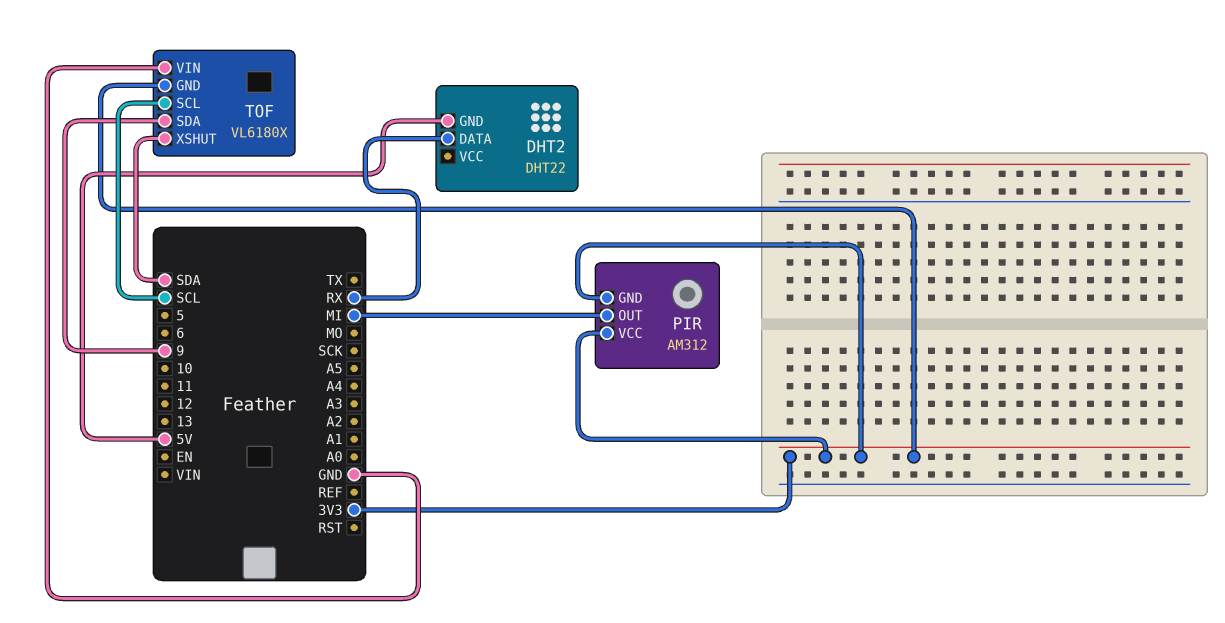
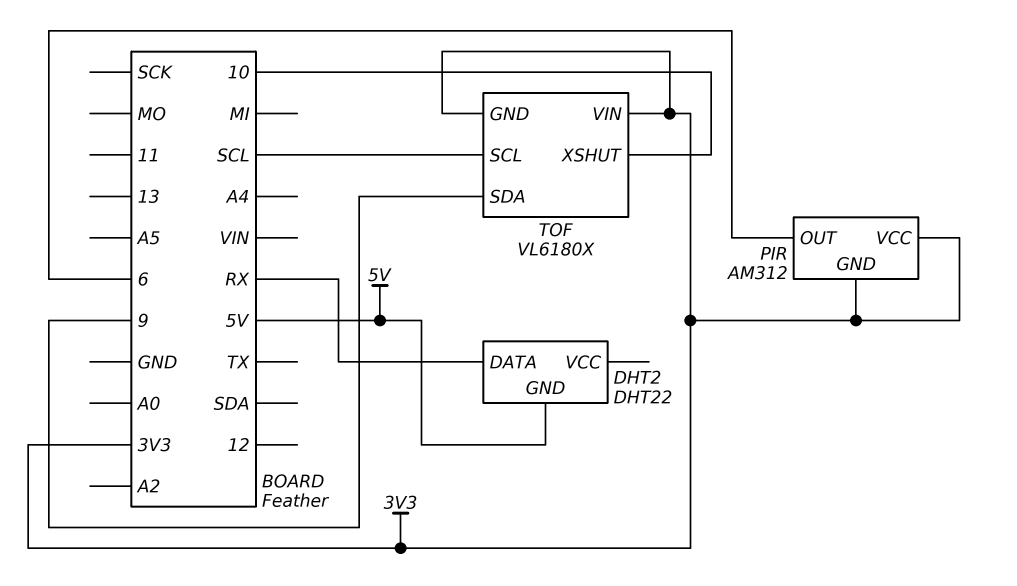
PIR pin OUT: MI -> 6
TOF pin VIN: GND -> 3V3
TOF pin XSHUT: SDA -> 10

